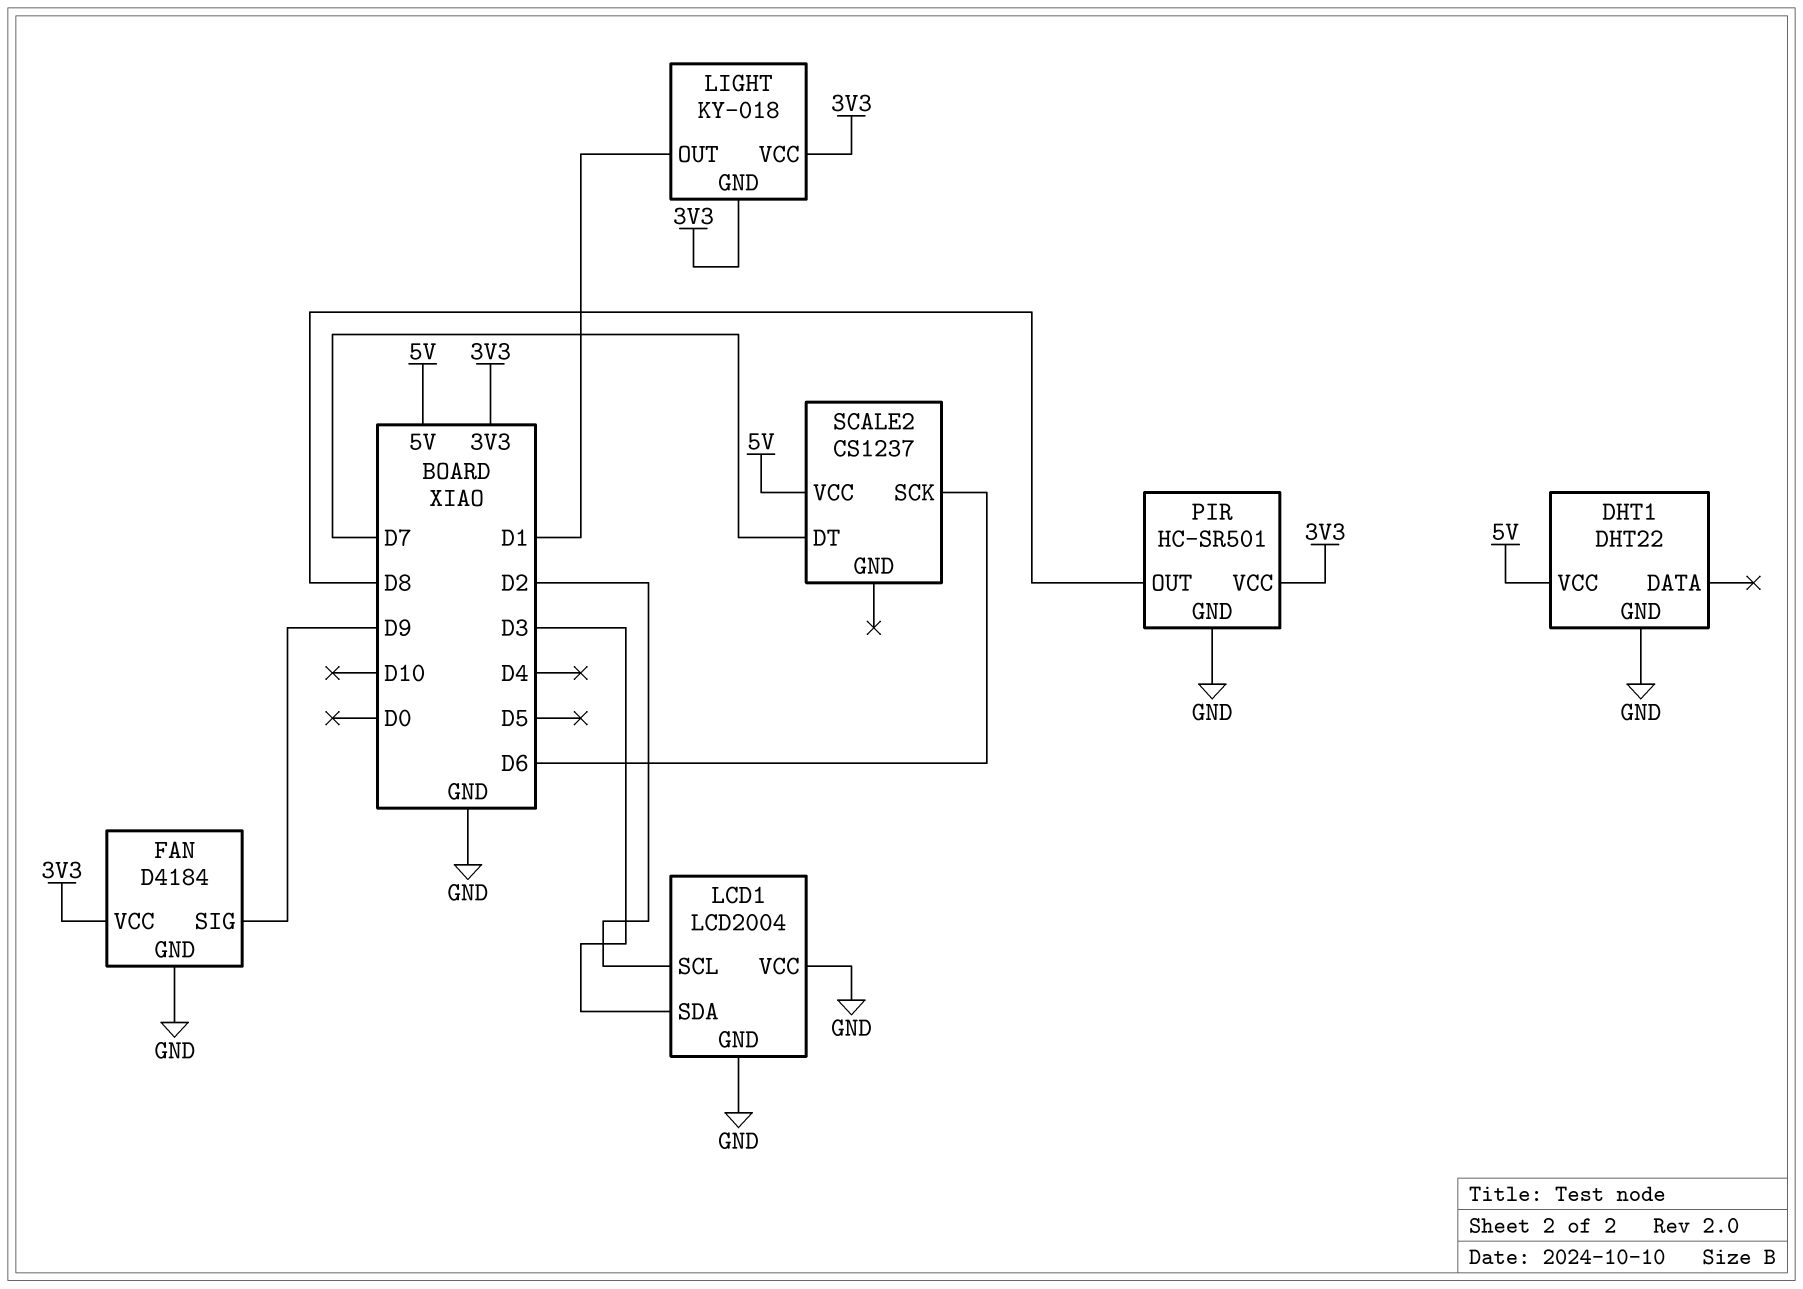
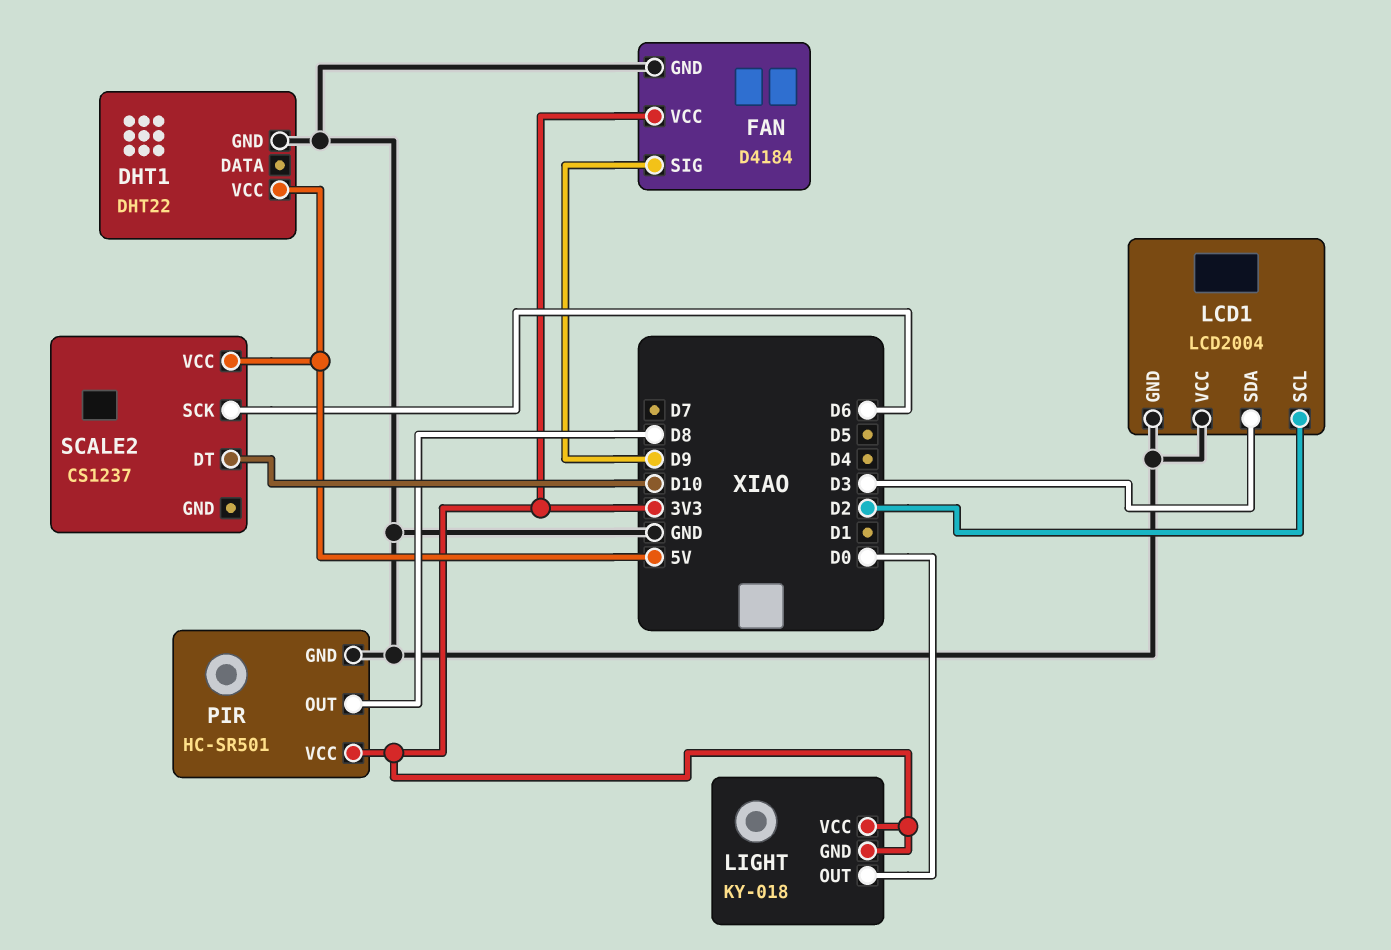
LIGHT pin OUT: D1 -> D0
SCALE2 pin DT: D7 -> D10

